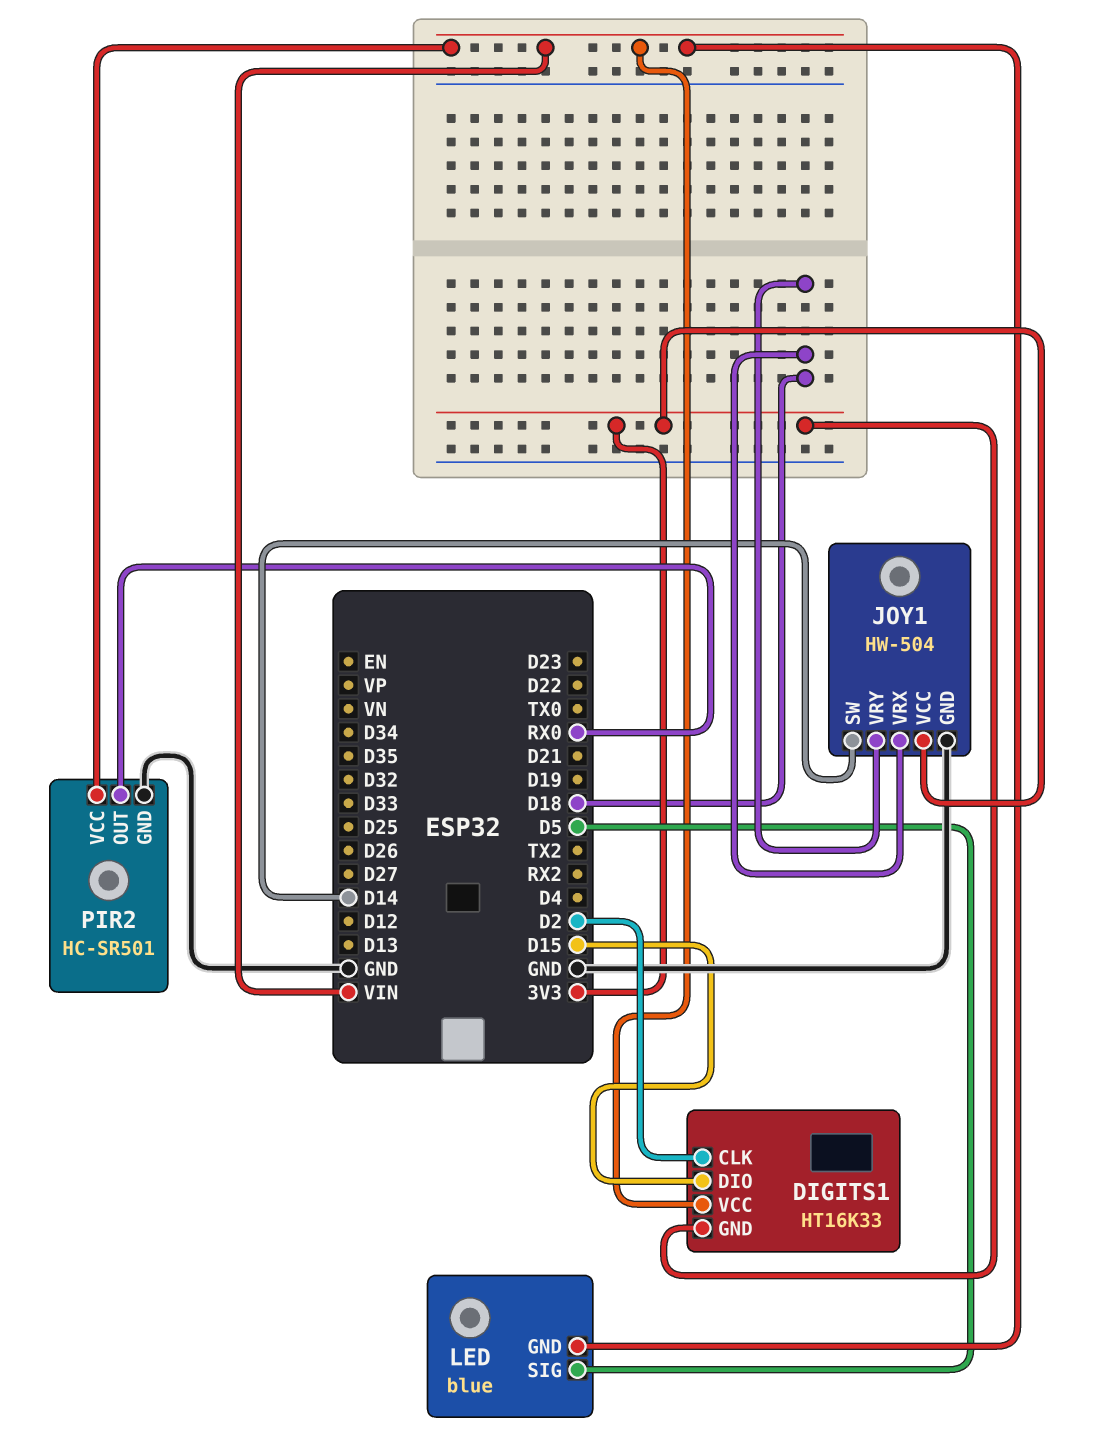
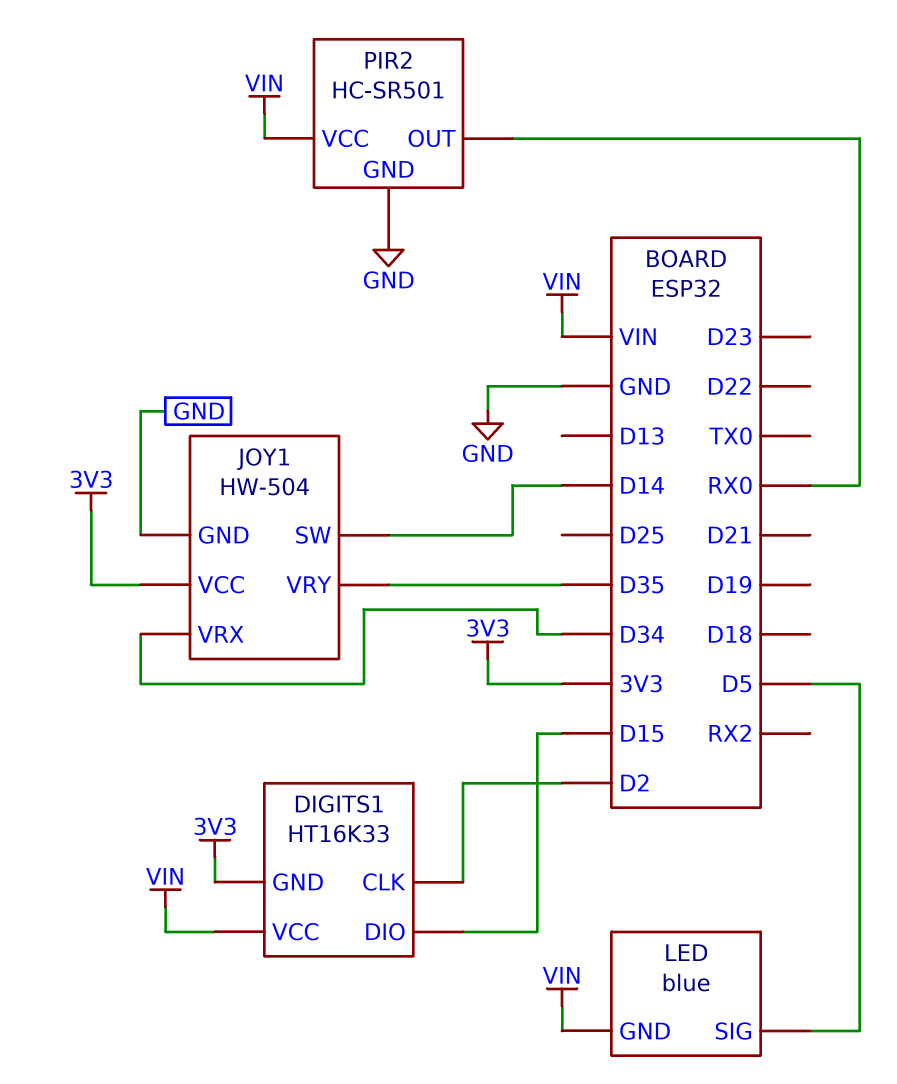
JOY1 pin VRX: D18 -> D34
JOY1 pin VRY: D18 -> D35

